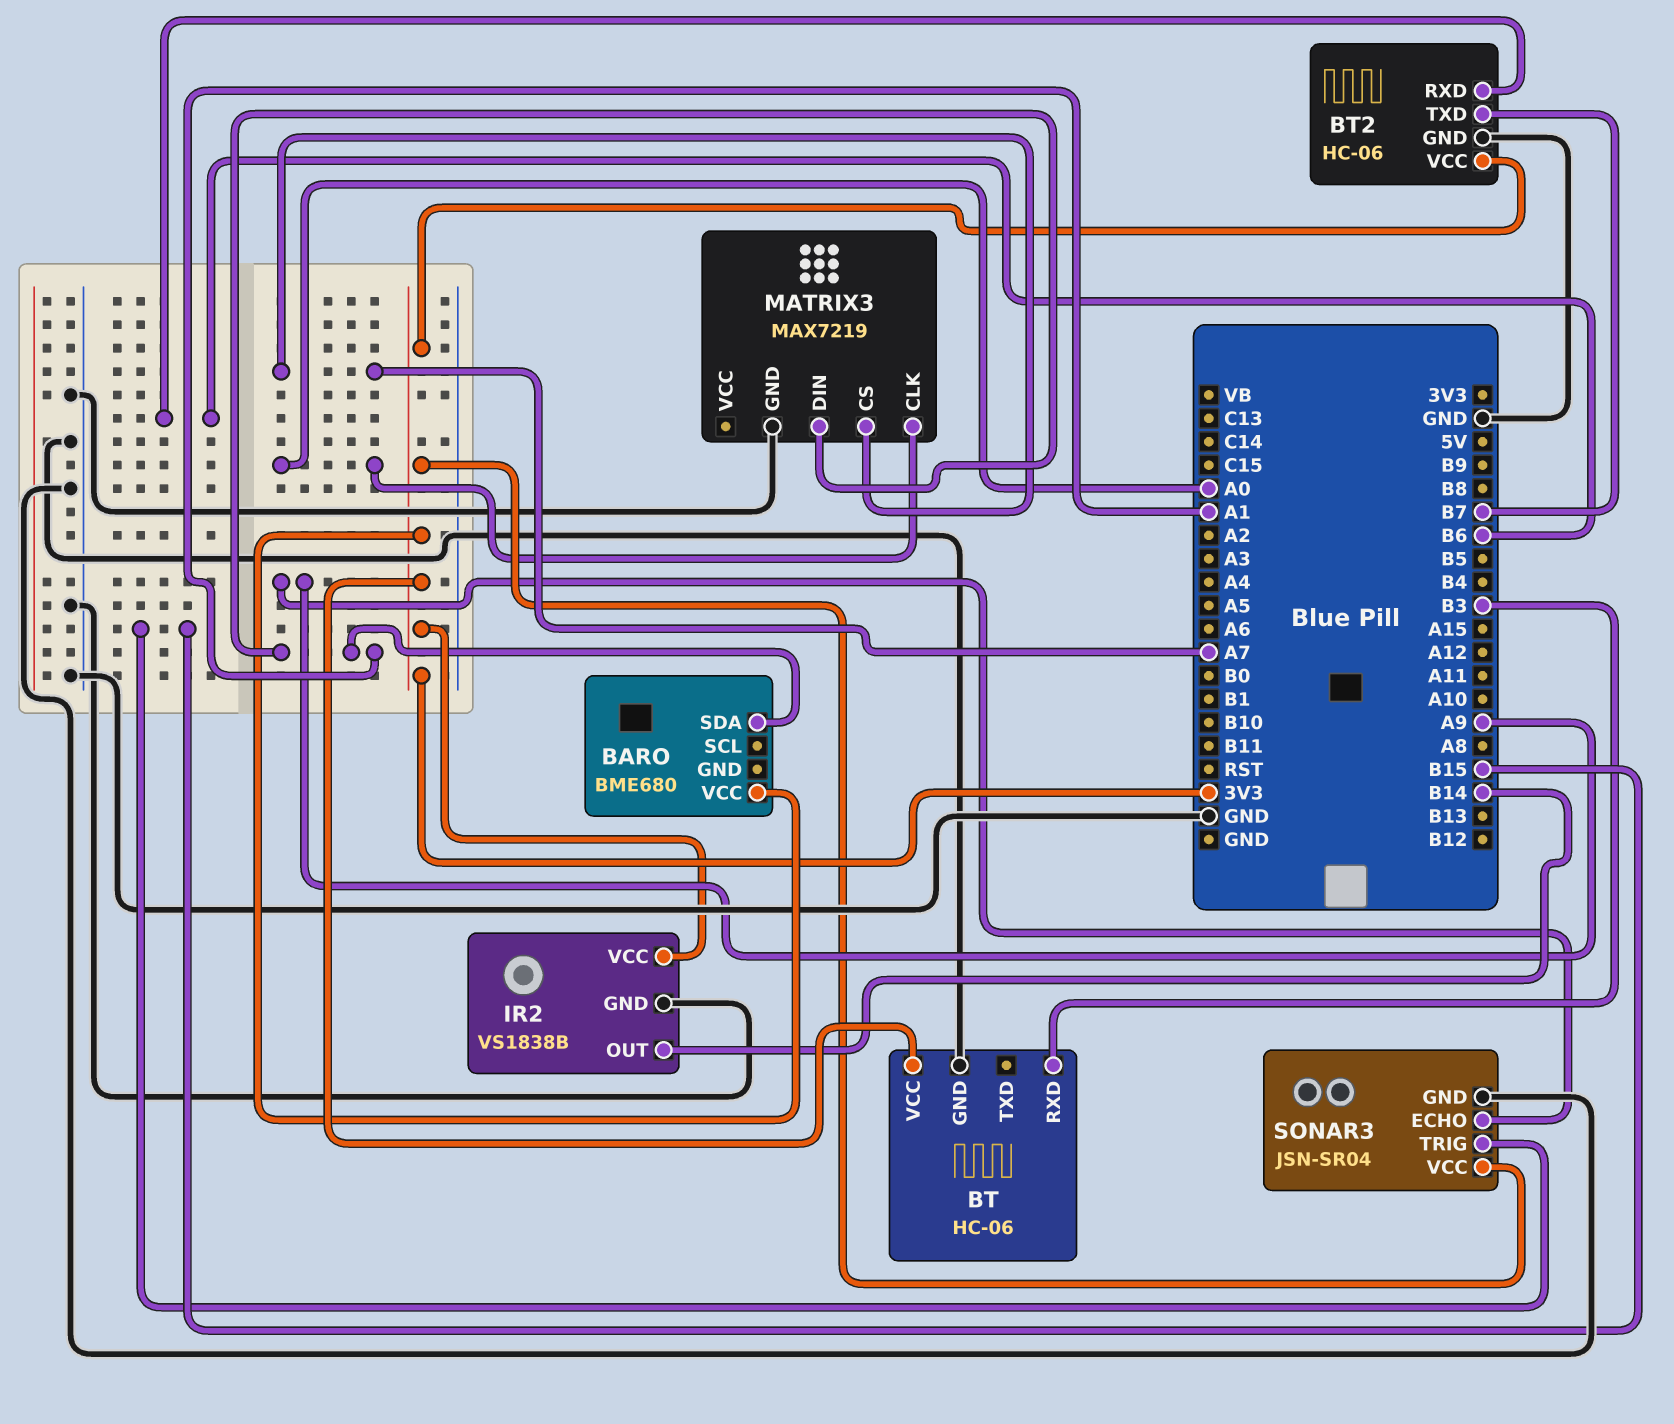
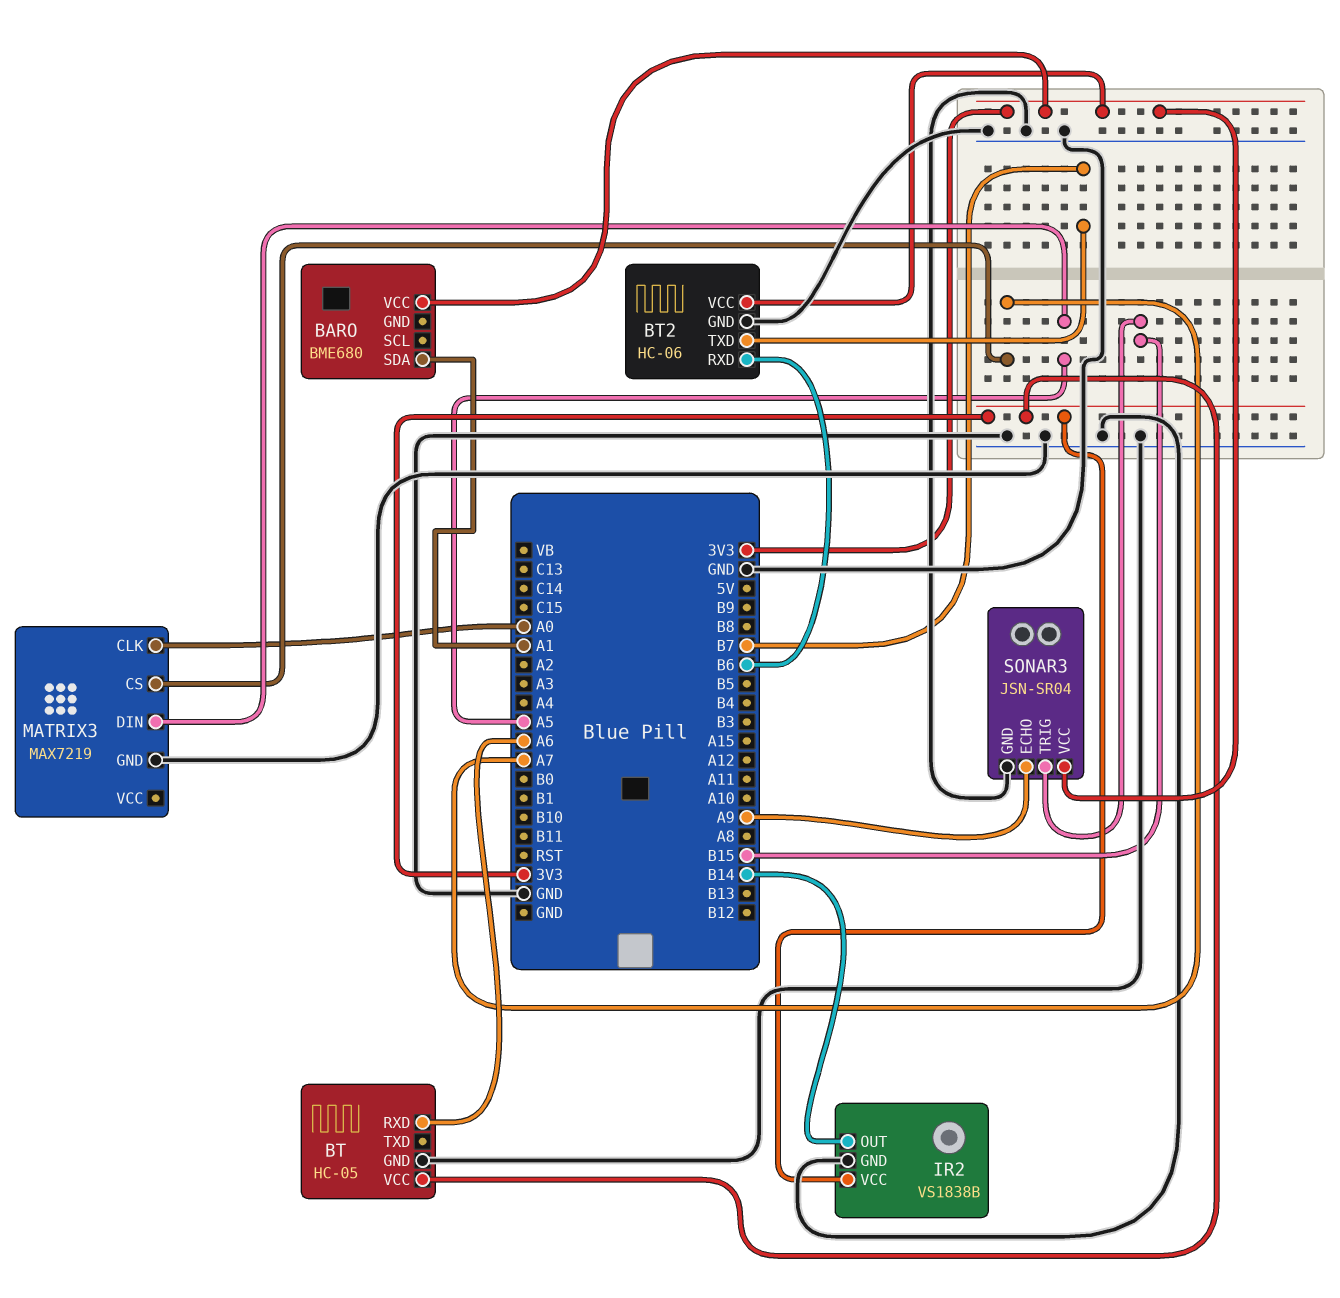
BT: HC-06 -> HC-05
BT pin RXD: B3 -> A6
MATRIX3 pin DIN: A1 -> A5

